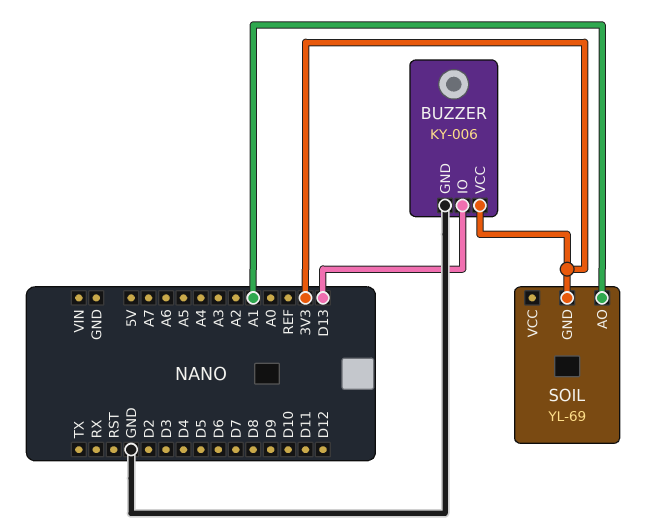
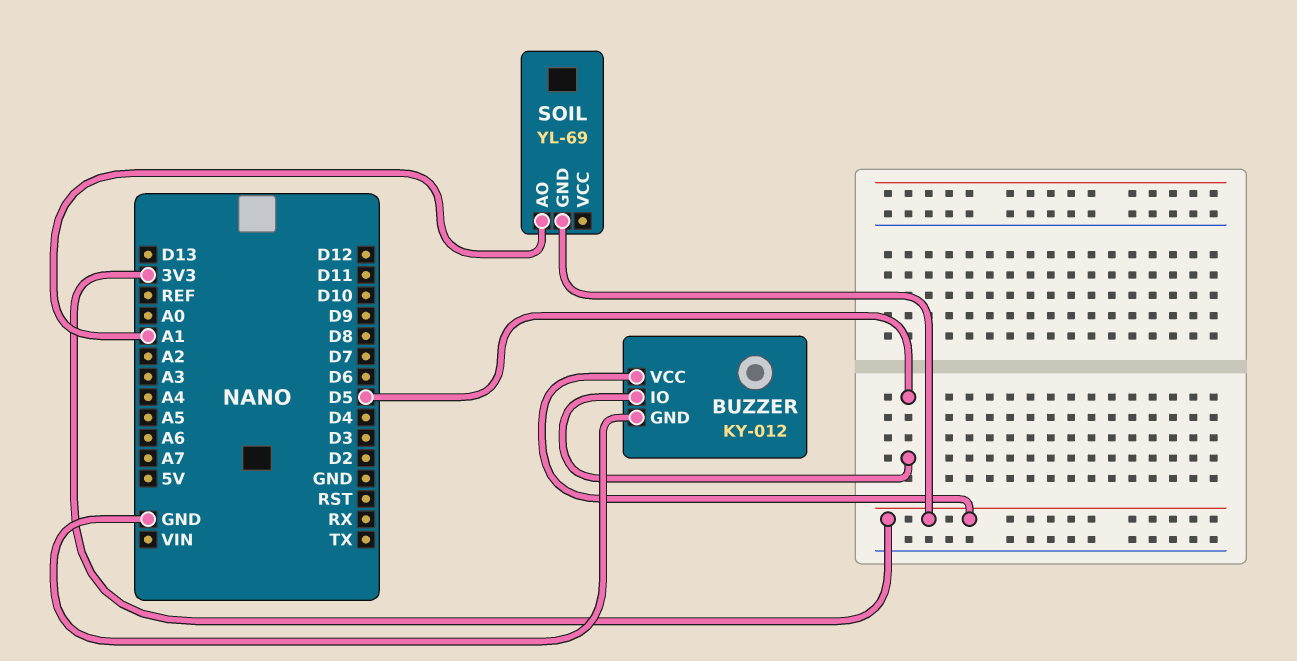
BUZZER: KY-006 -> KY-012
BUZZER pin IO: D13 -> D5

